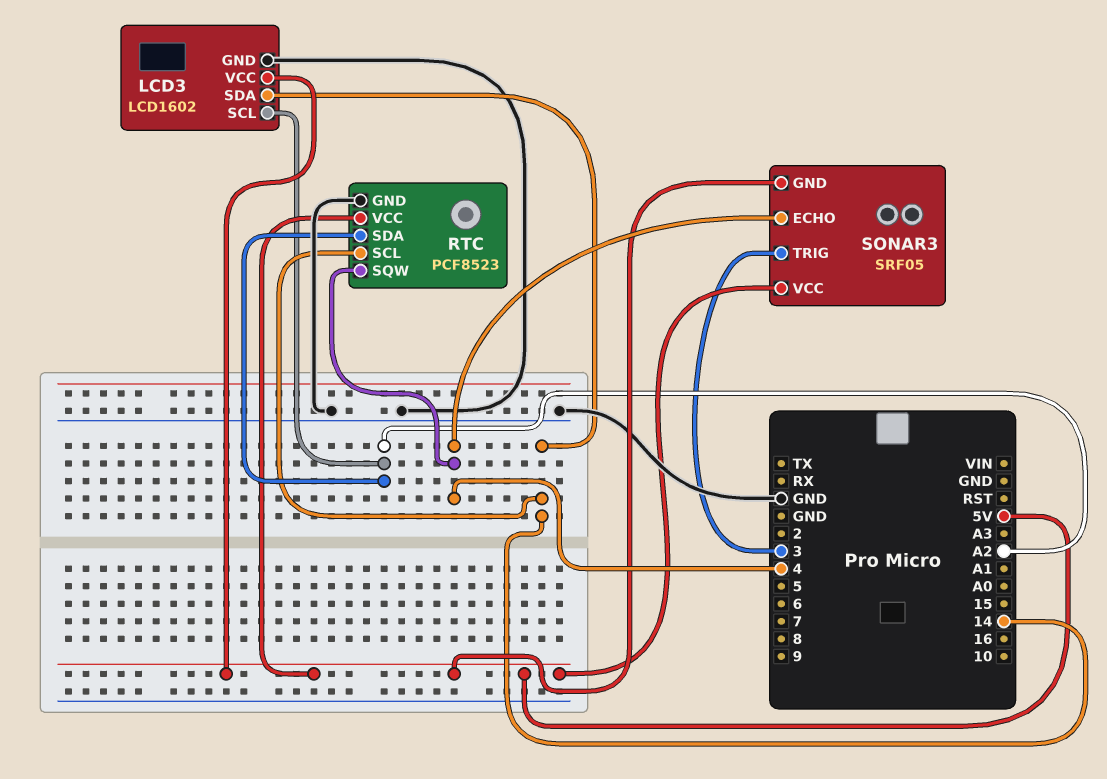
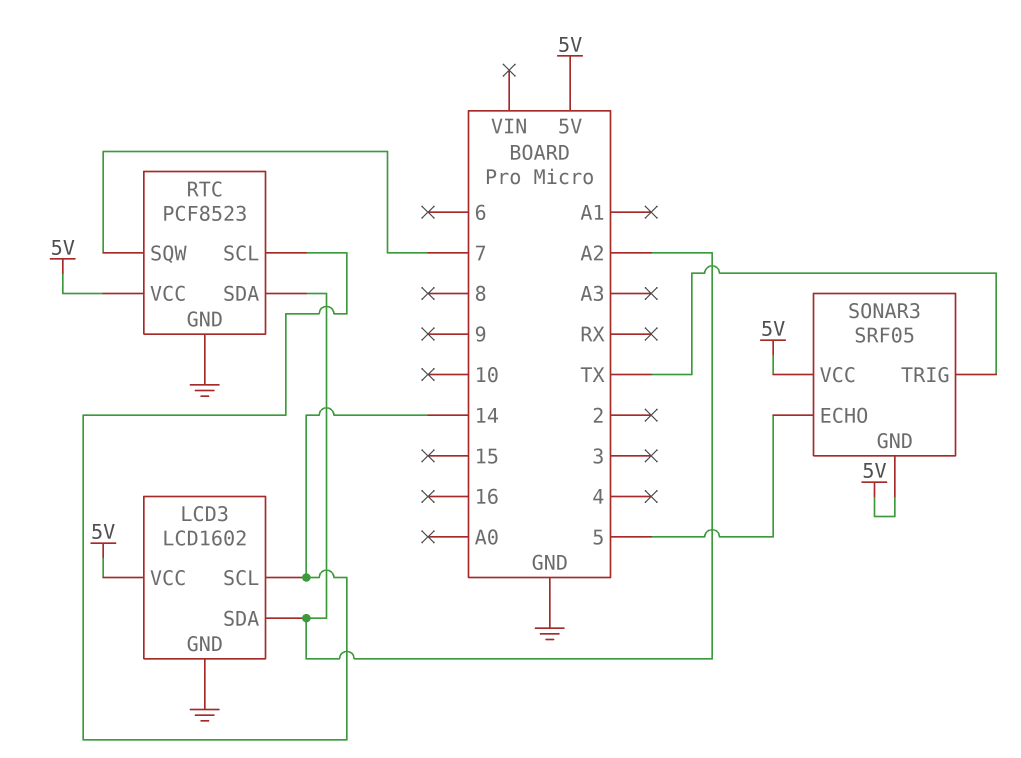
LCD3 pin SCL: A2 -> 14
LCD3 pin SDA: 14 -> A2
RTC pin SQW: 4 -> 7
SONAR3 pin ECHO: 4 -> 5
SONAR3 pin TRIG: 3 -> TX

